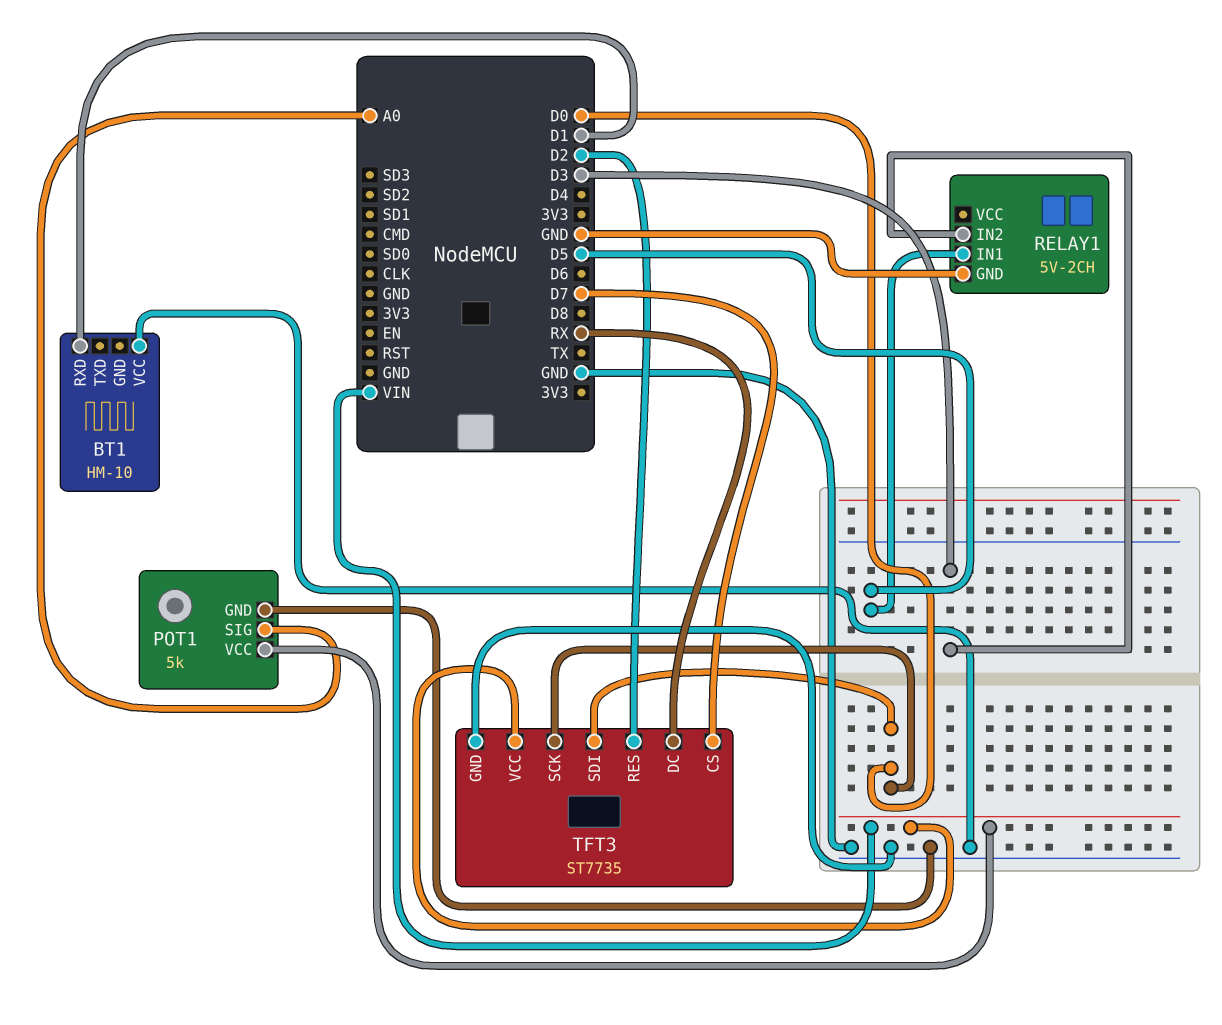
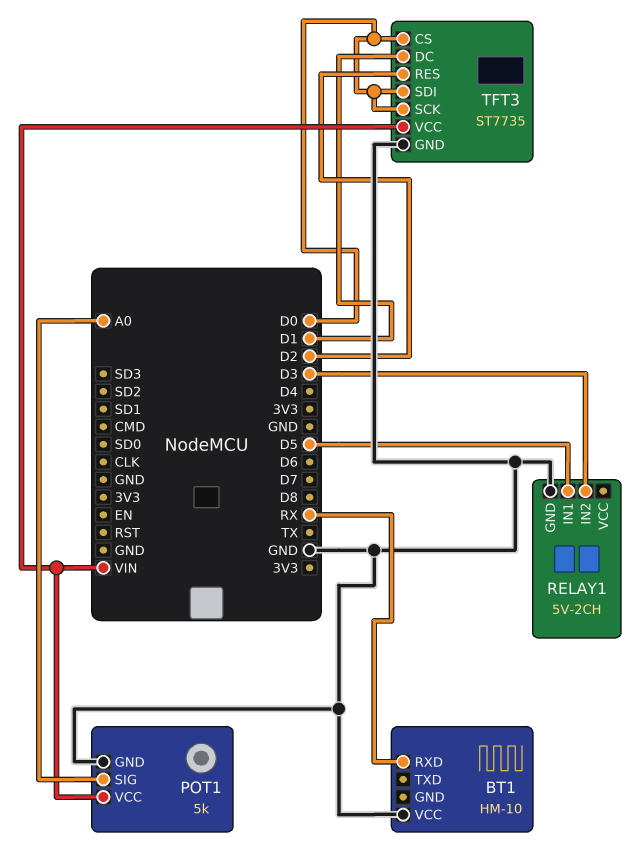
BT1 pin RXD: D1 -> RX
TFT3 pin CS: D7 -> D0
TFT3 pin DC: RX -> D1

